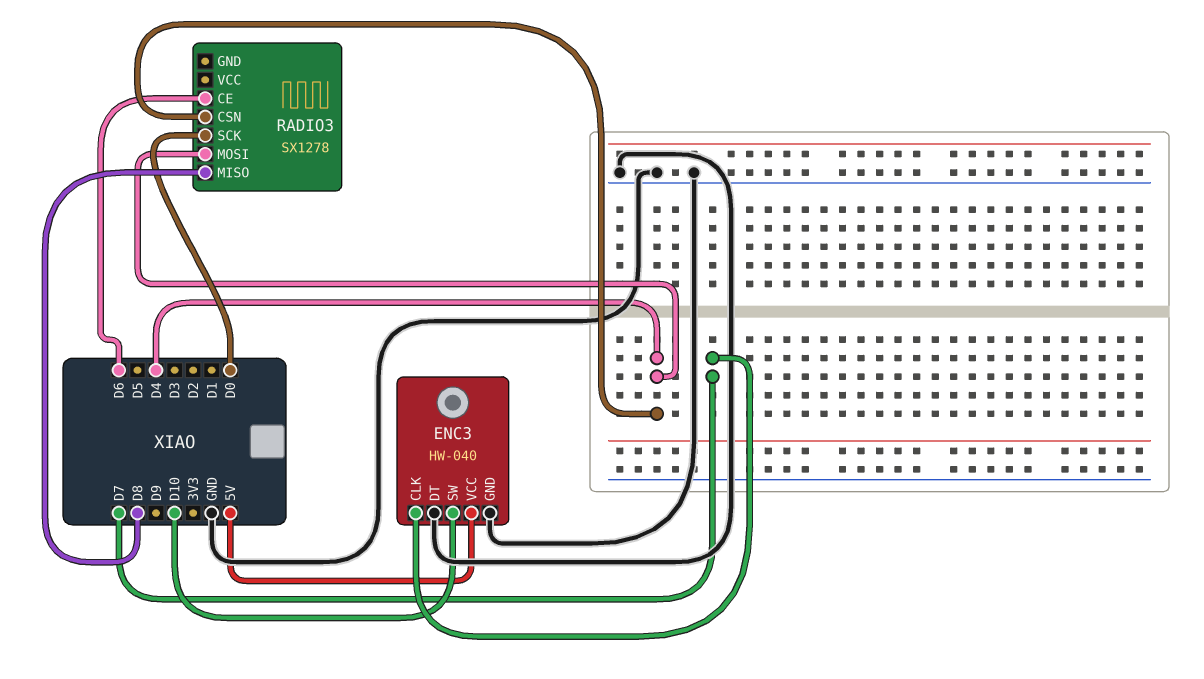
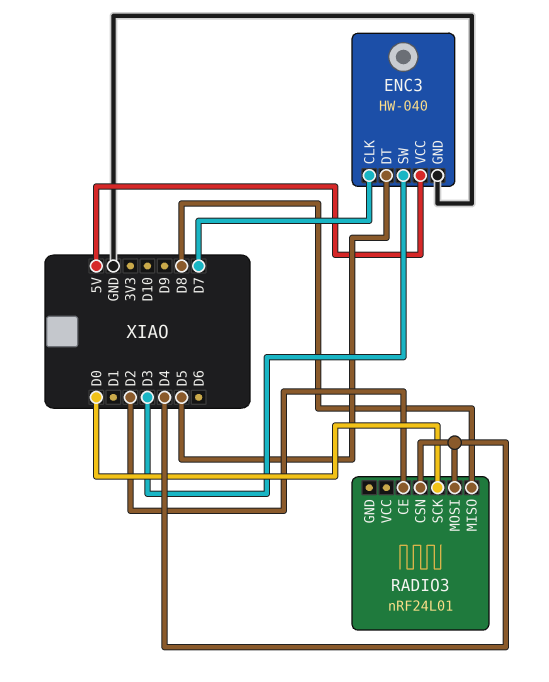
ENC3 pin DT: GND -> D5
ENC3 pin SW: D10 -> D3
RADIO3: SX1278 -> nRF24L01
RADIO3 pin CE: D6 -> D2

